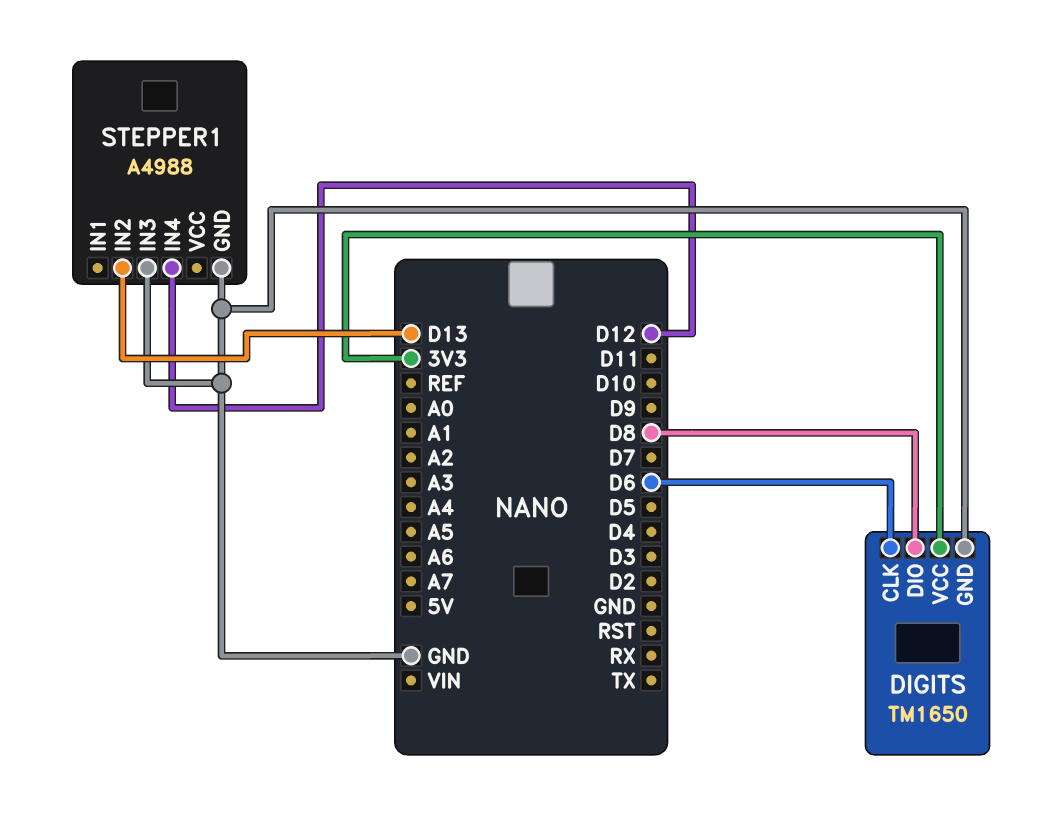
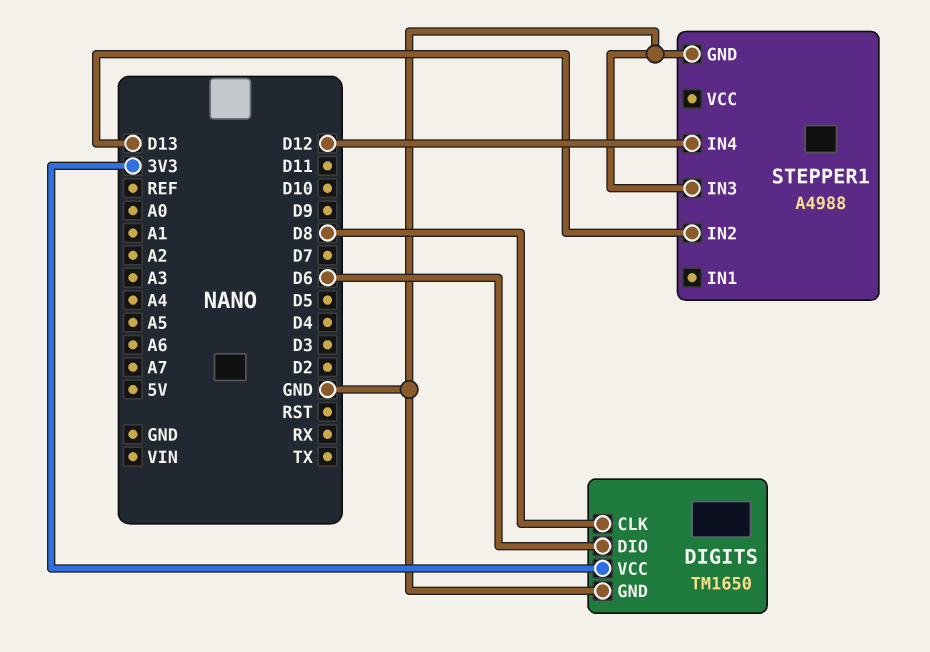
DIGITS pin CLK: D6 -> D8
DIGITS pin DIO: D8 -> D6

